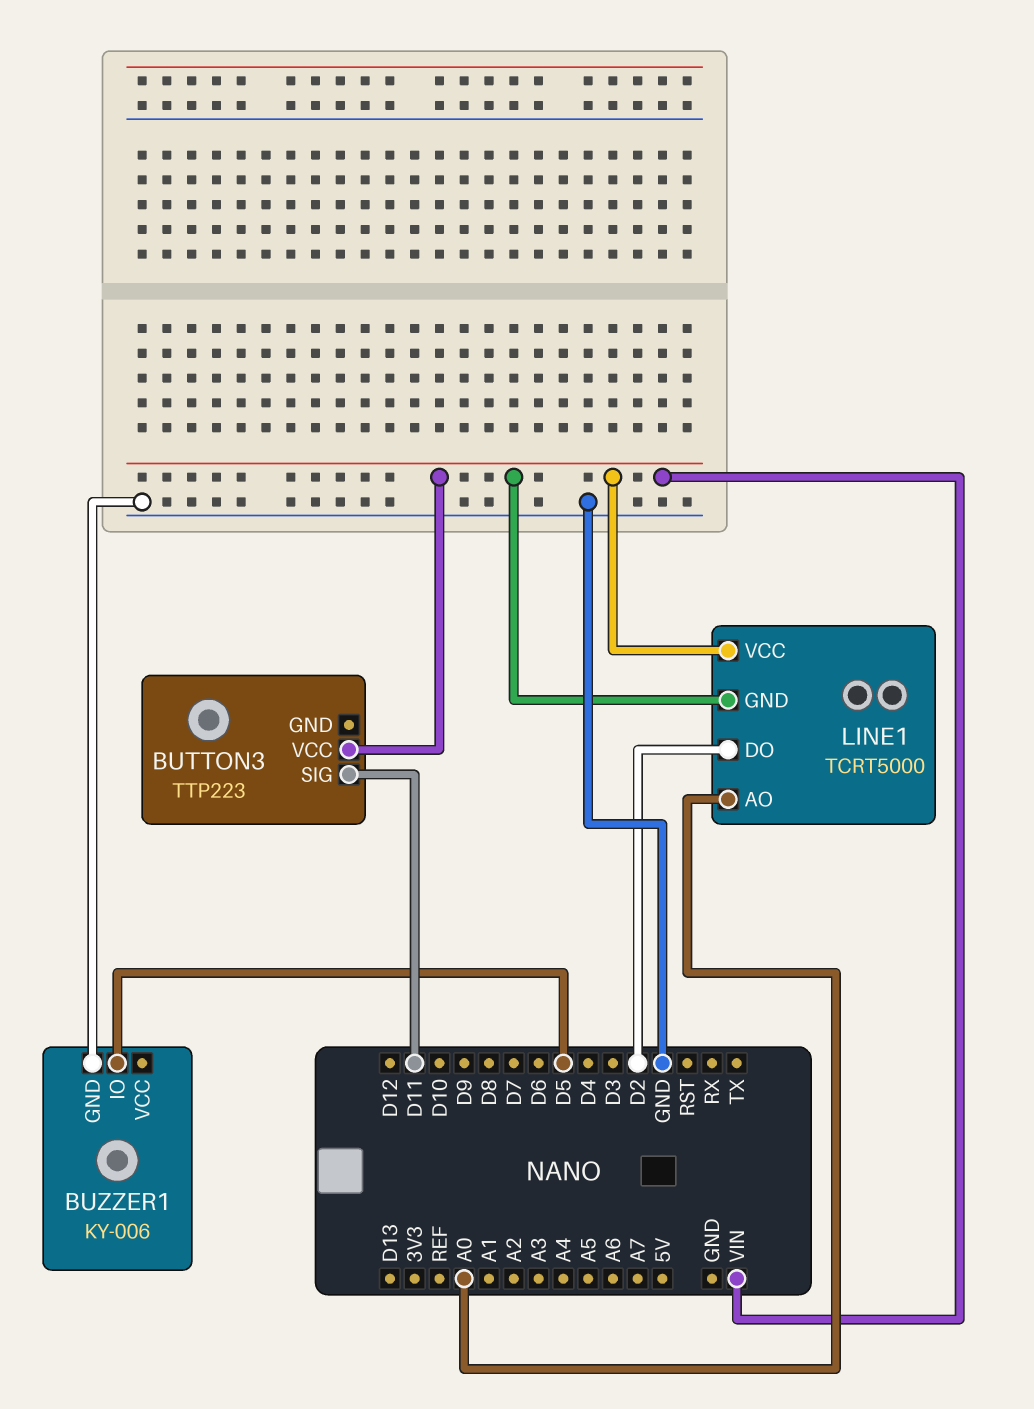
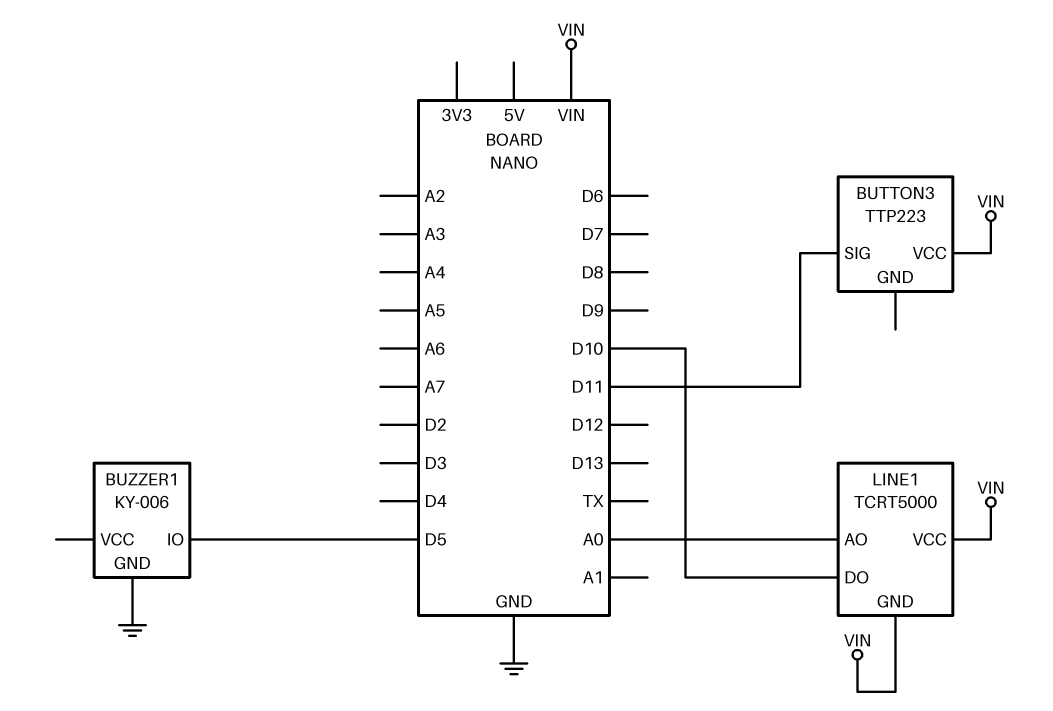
LINE1 pin DO: D2 -> D10

